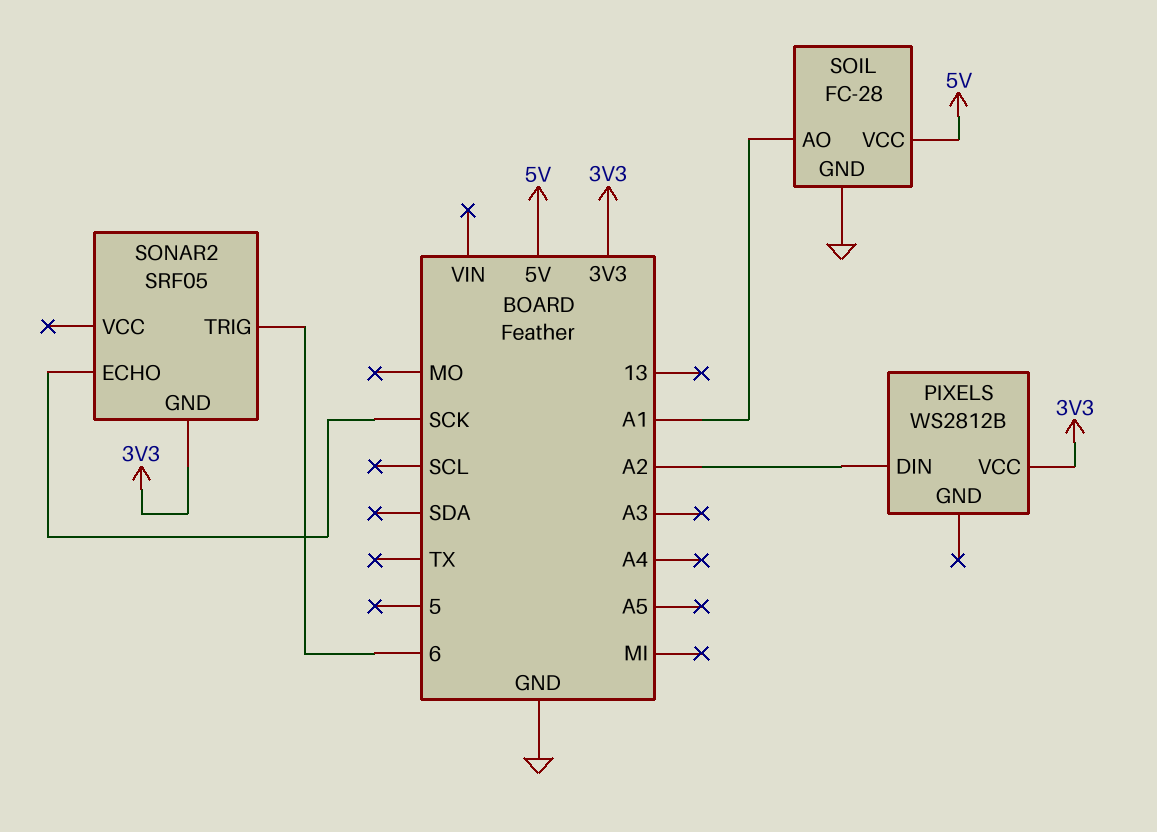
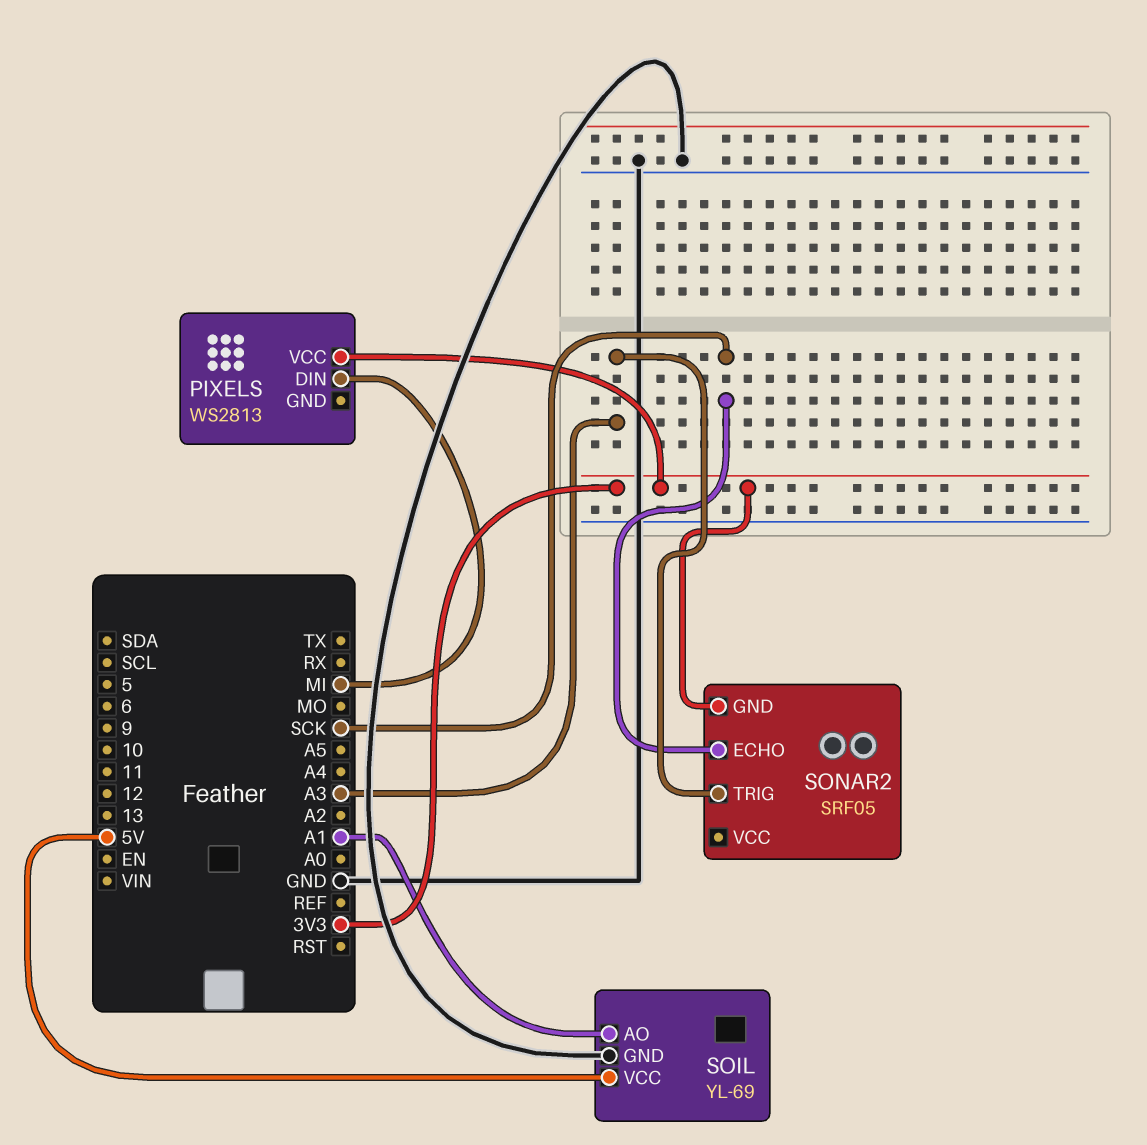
PIXELS: WS2812B -> WS2813
PIXELS pin DIN: A2 -> MI
SOIL: FC-28 -> YL-69
SONAR2 pin TRIG: 6 -> A3

